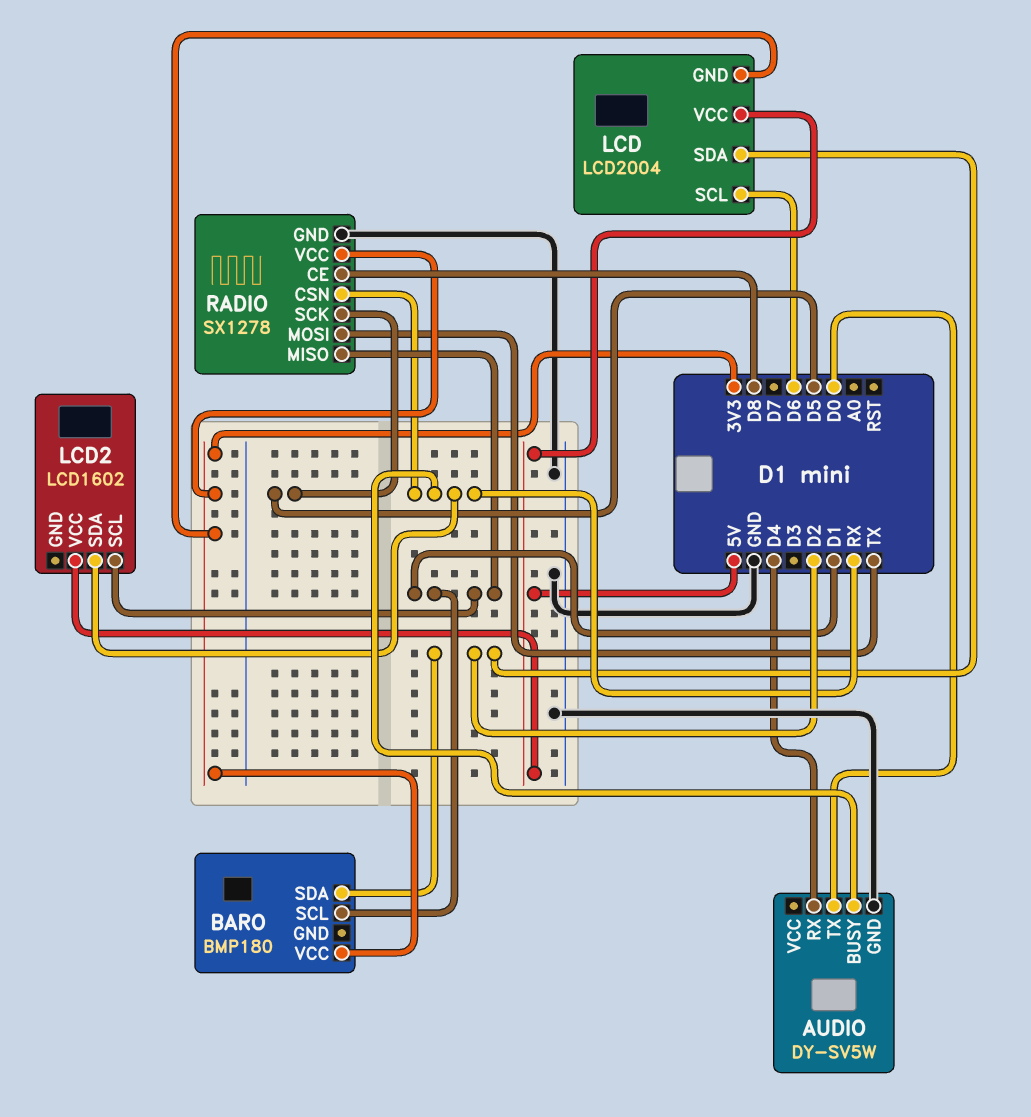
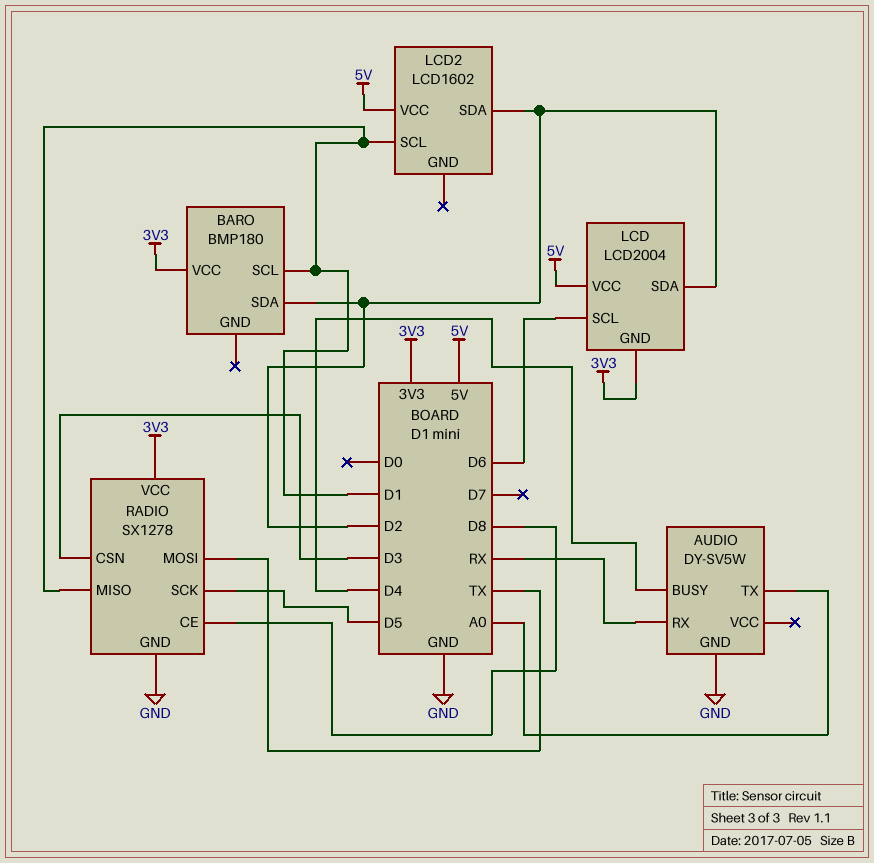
AUDIO pin BUSY: RX -> D4
AUDIO pin RX: D4 -> RX
AUDIO pin TX: D0 -> A0
LCD2 pin SDA: RX -> D2
RADIO pin CSN: RX -> D3

